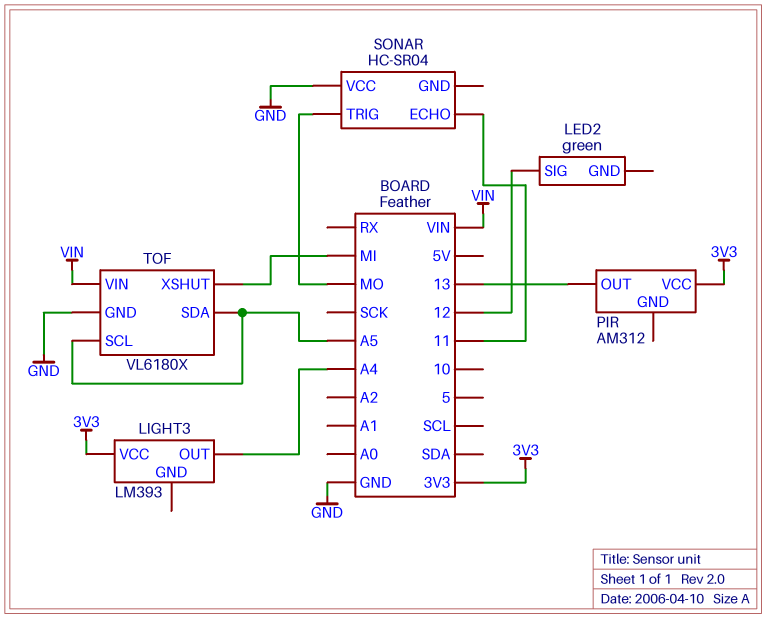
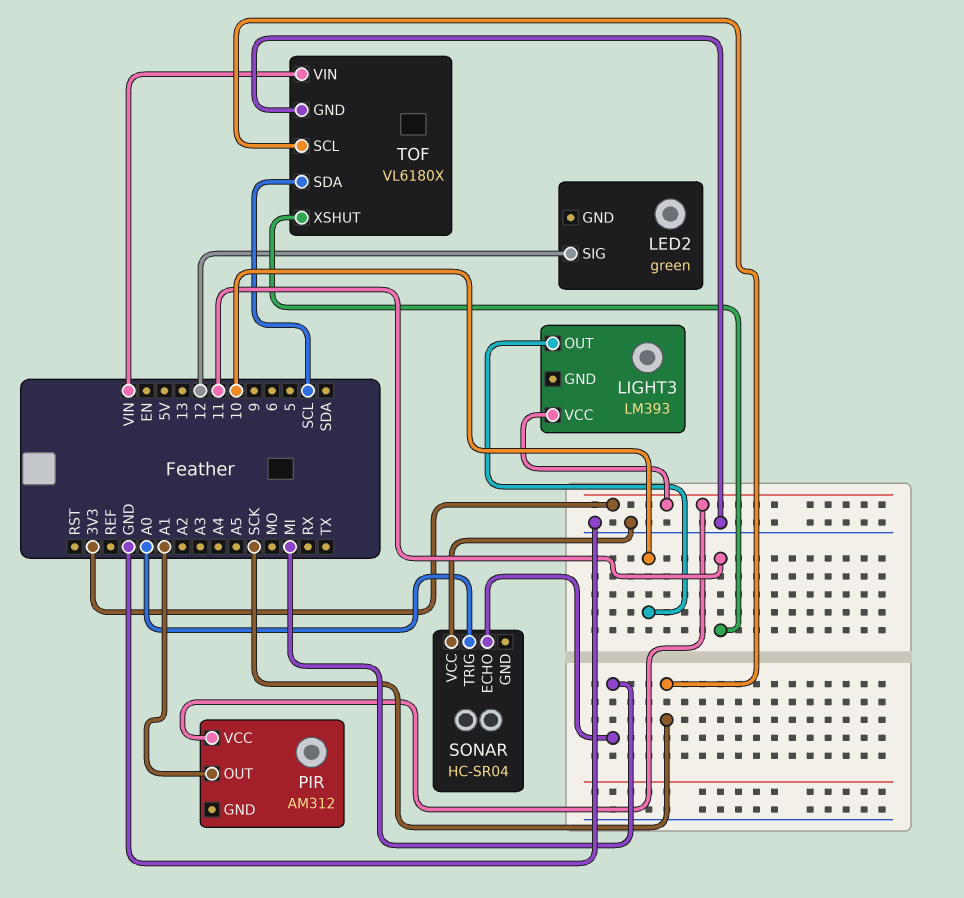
LIGHT3 pin OUT: A4 -> 10
PIR pin OUT: 13 -> A1
SONAR pin ECHO: 11 -> MI
SONAR pin TRIG: MO -> A0
TOF pin SCL: A5 -> SCK
TOF pin SDA: A5 -> SCL
TOF pin XSHUT: MI -> 11

